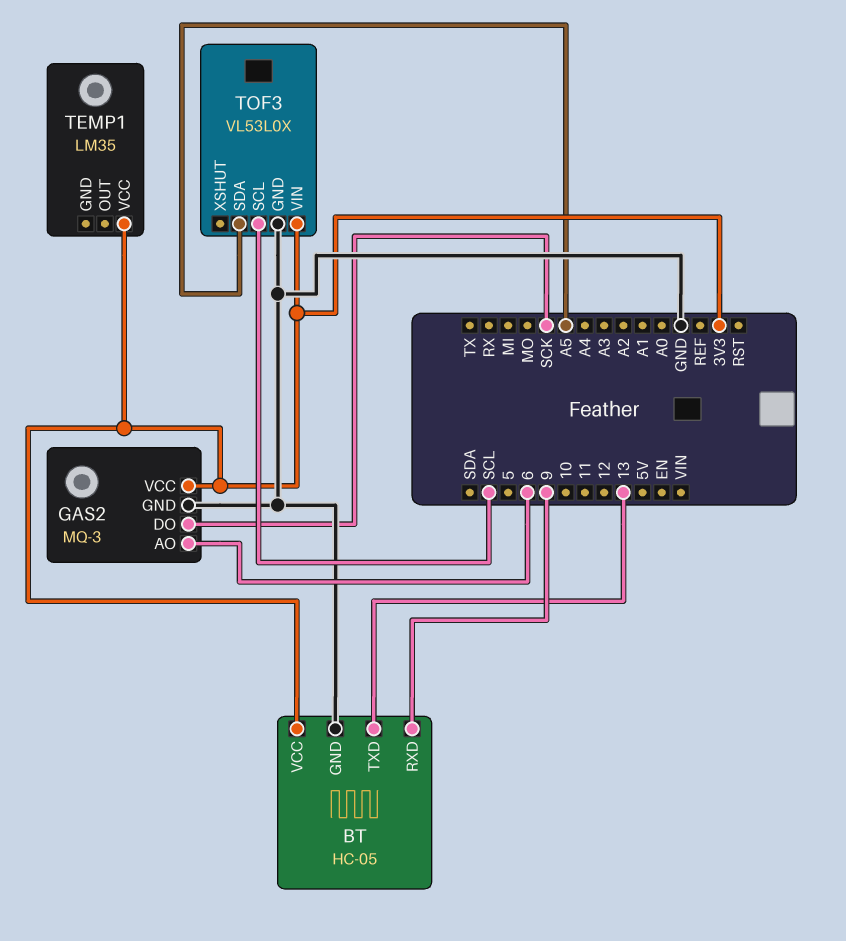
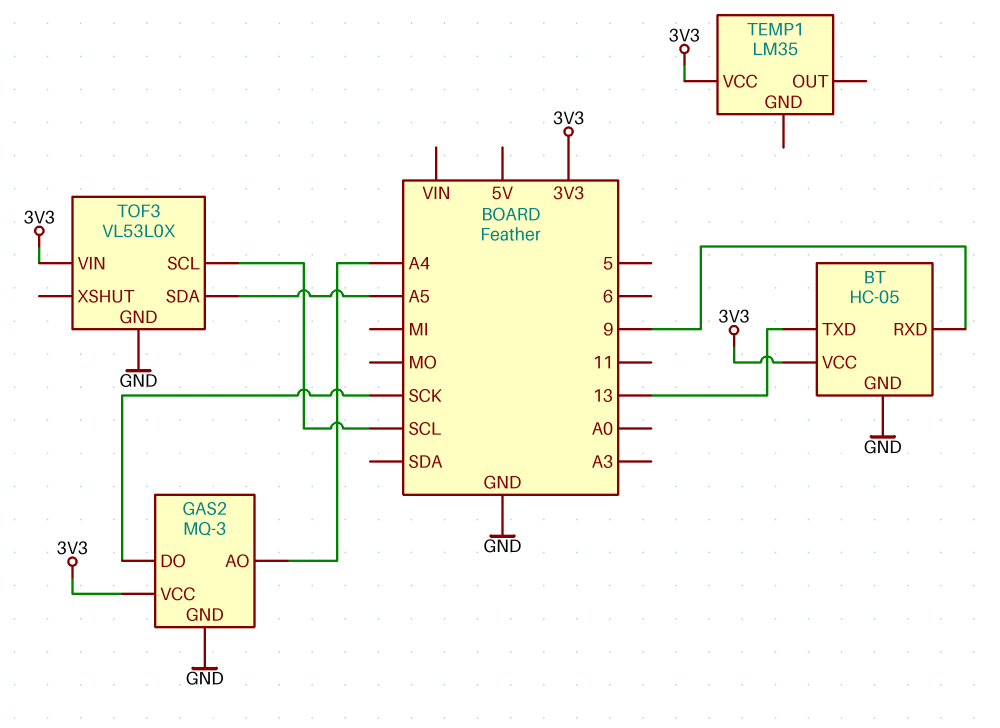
GAS2 pin AO: 6 -> A4

